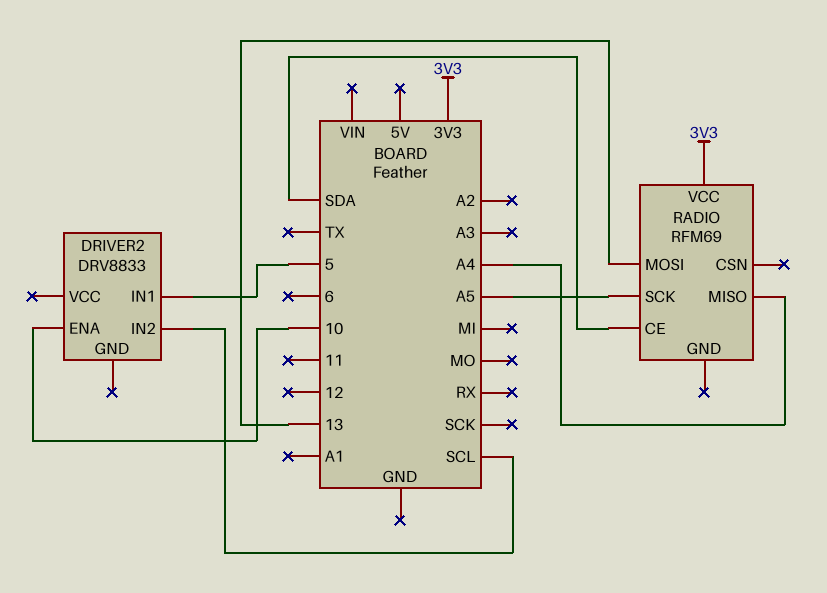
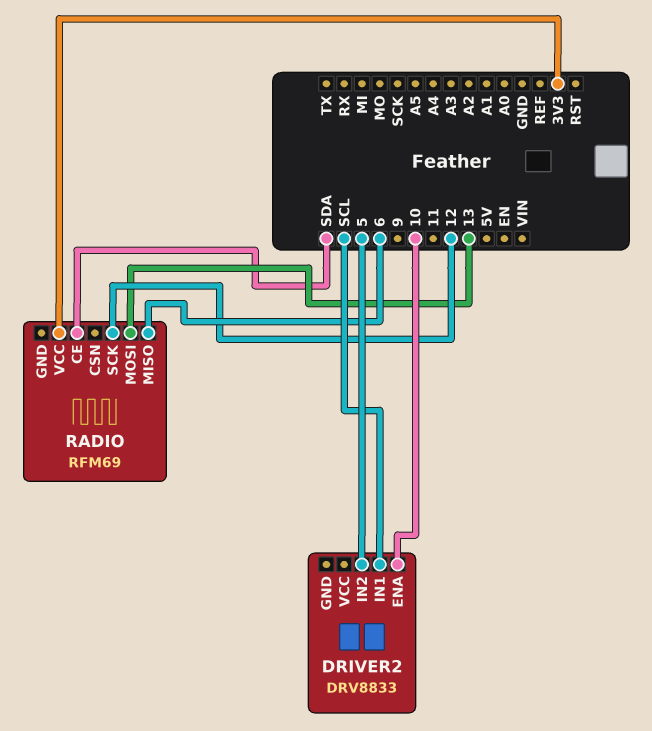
DRIVER2 pin IN1: 5 -> SCL
DRIVER2 pin IN2: SCL -> 5
RADIO pin MISO: A4 -> 6
RADIO pin SCK: A5 -> 12

